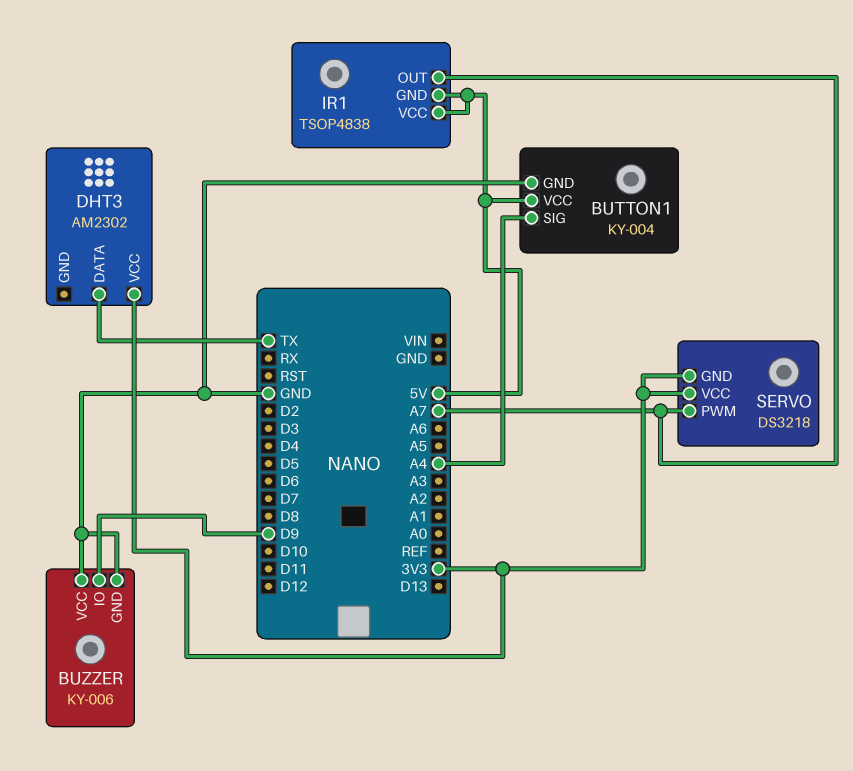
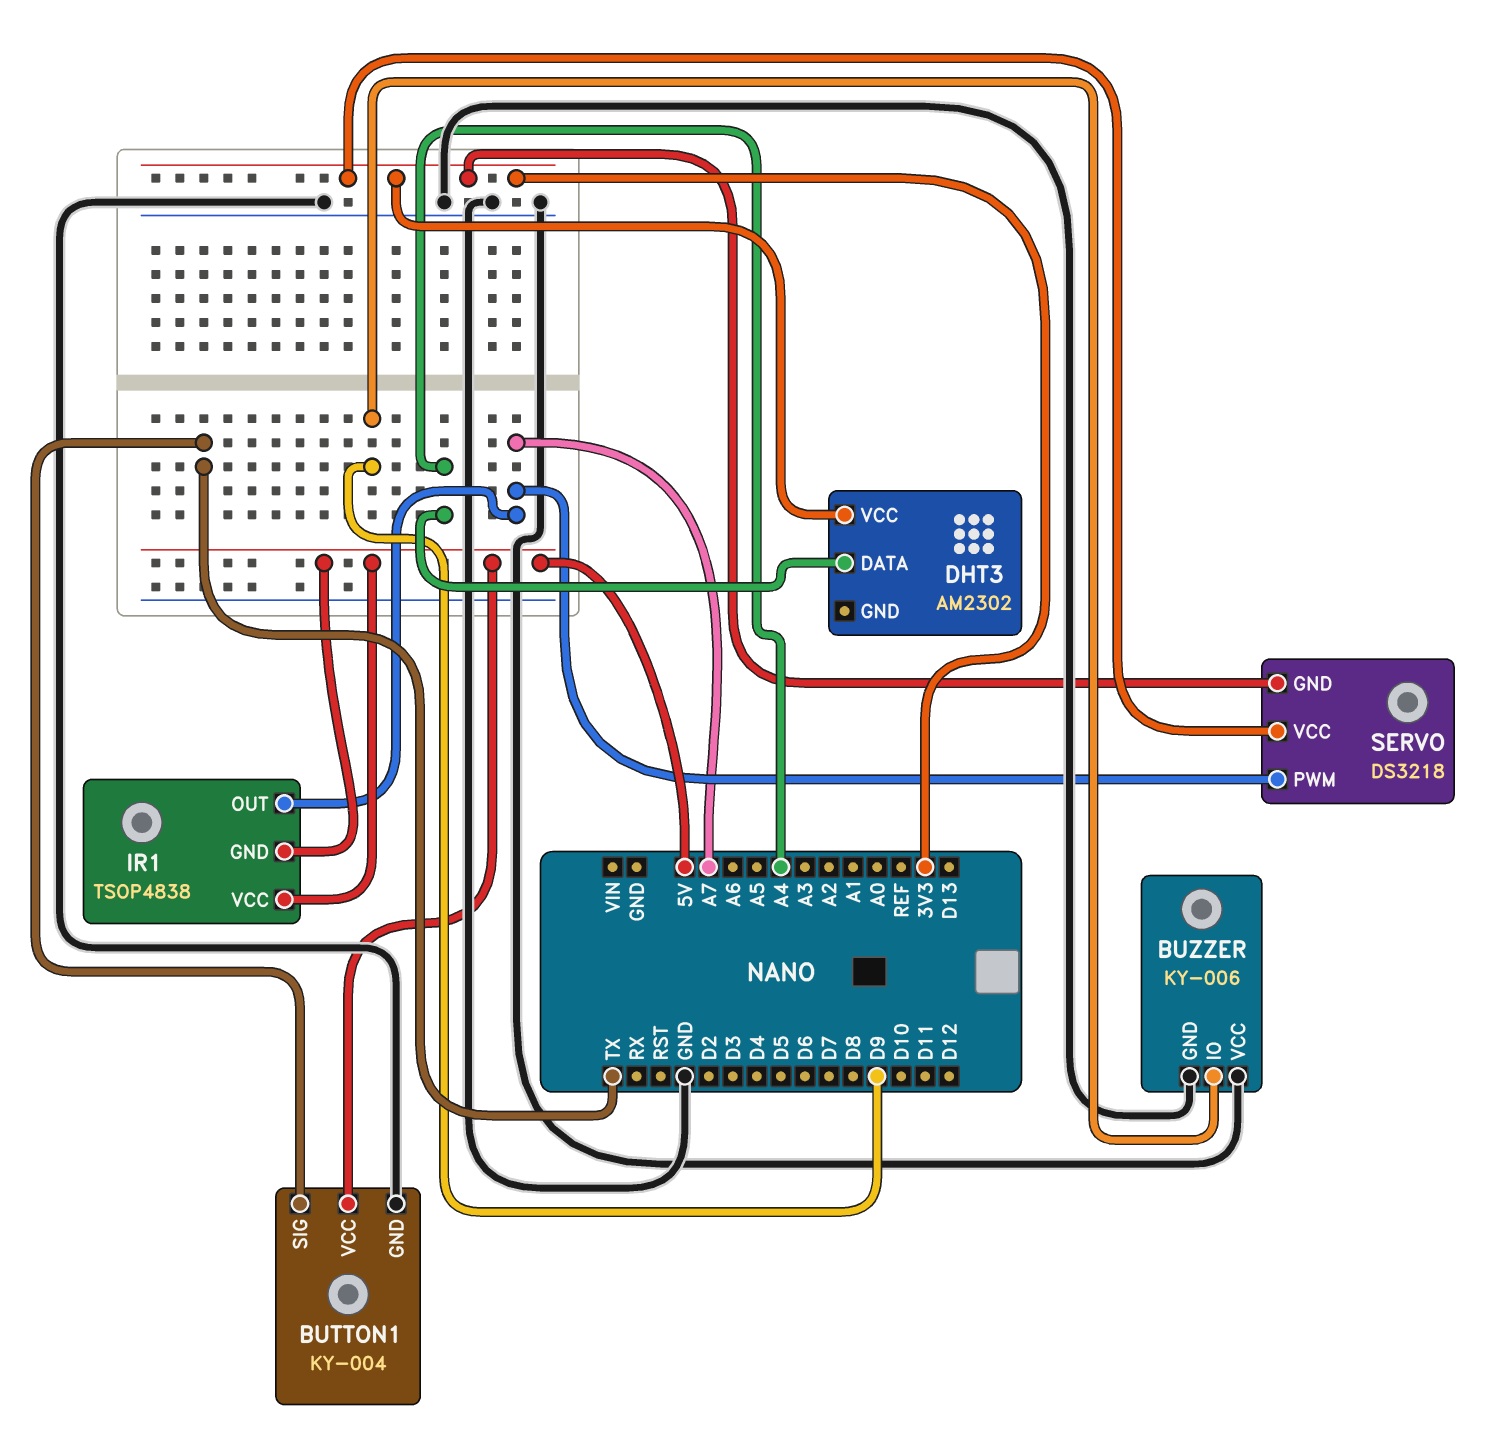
BUTTON1 pin SIG: A4 -> TX
DHT3 pin DATA: TX -> A4

